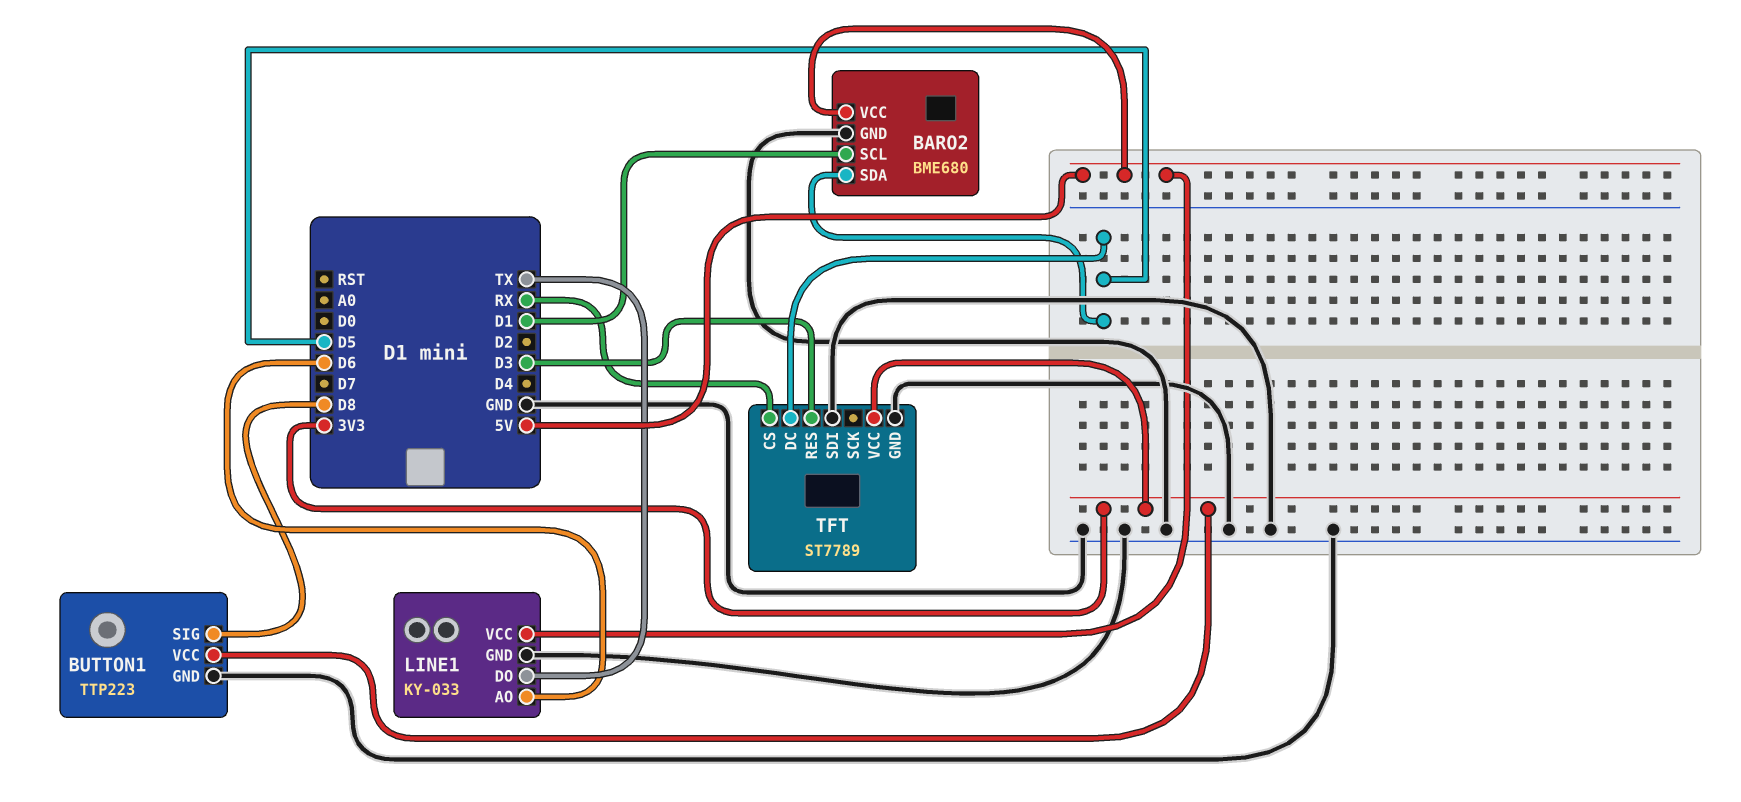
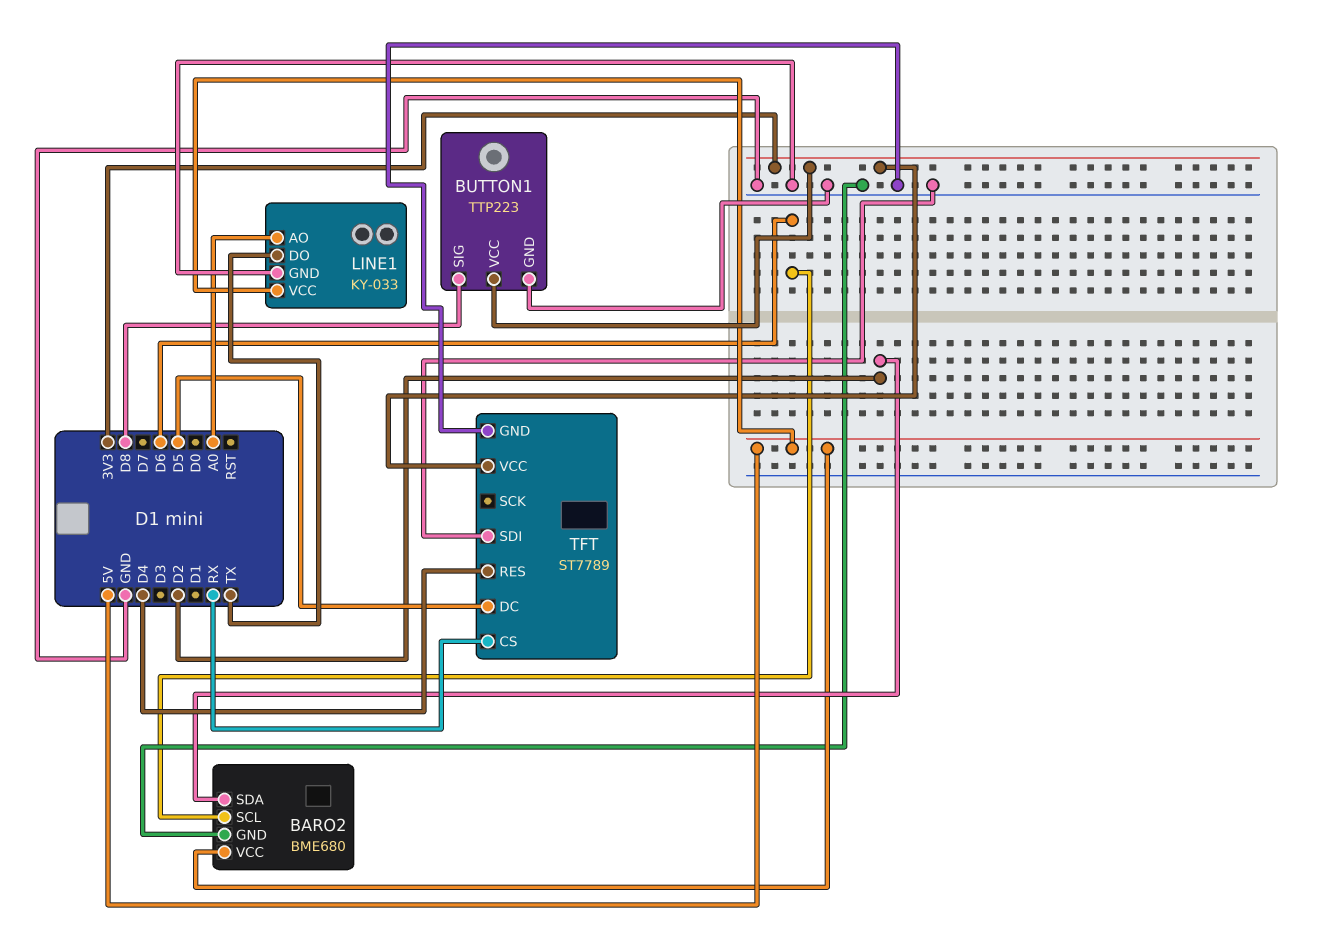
BARO2 pin SCL: D1 -> D6
BARO2 pin SDA: D5 -> D2
LINE1 pin AO: D6 -> A0
TFT pin RES: D3 -> D4

